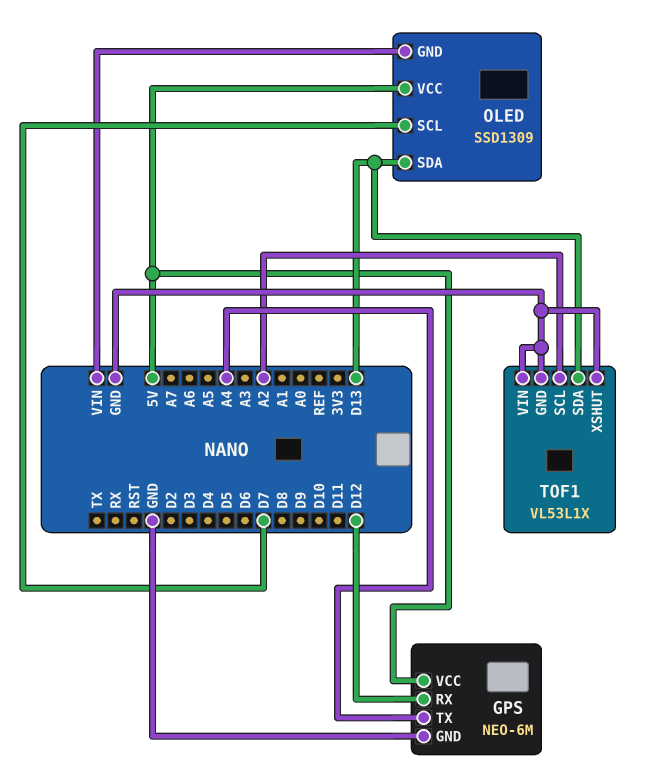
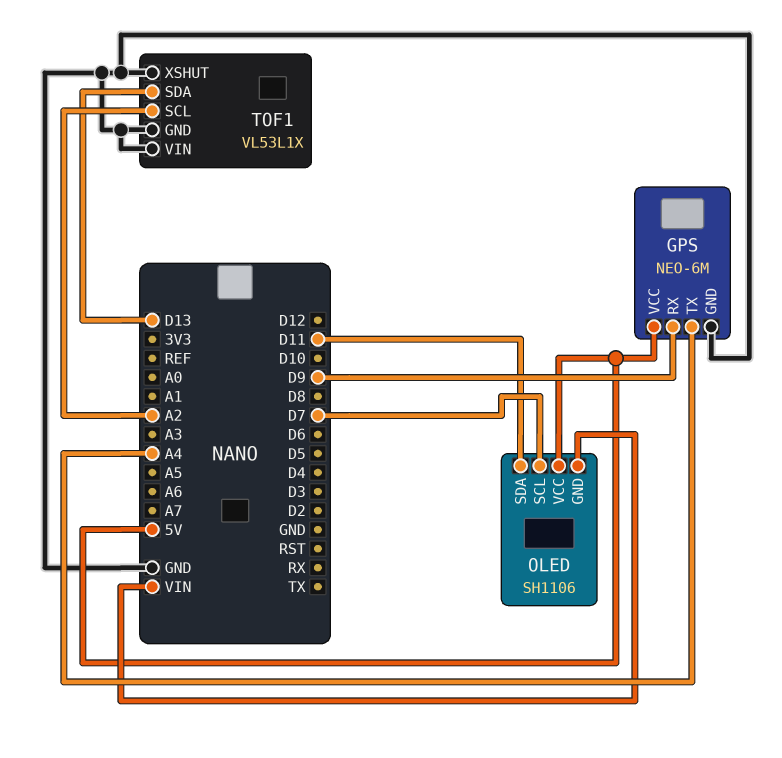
GPS pin RX: D12 -> D9
OLED: SSD1309 -> SH1106
OLED pin SDA: D13 -> D11

